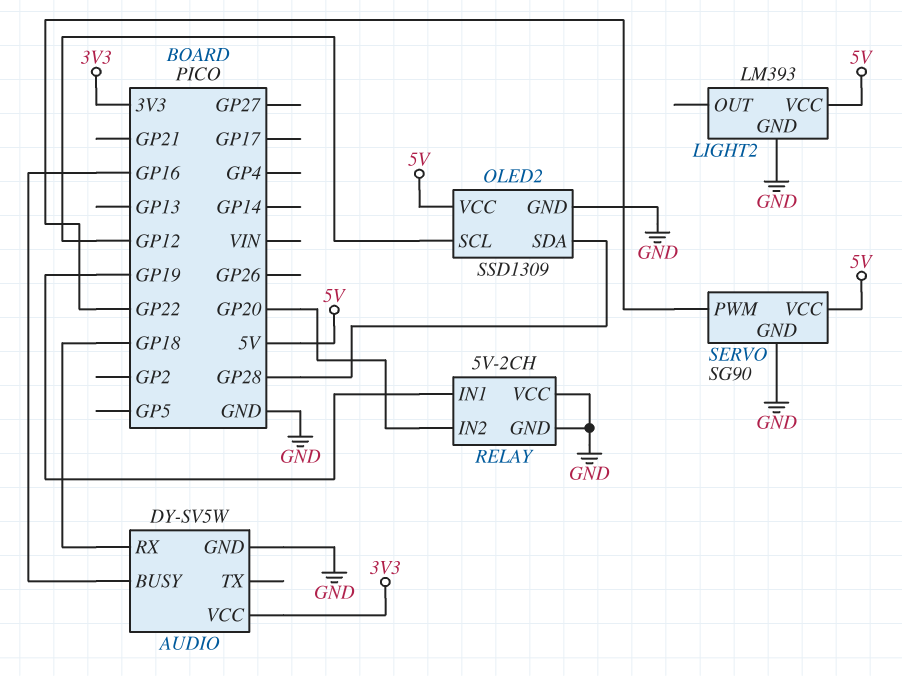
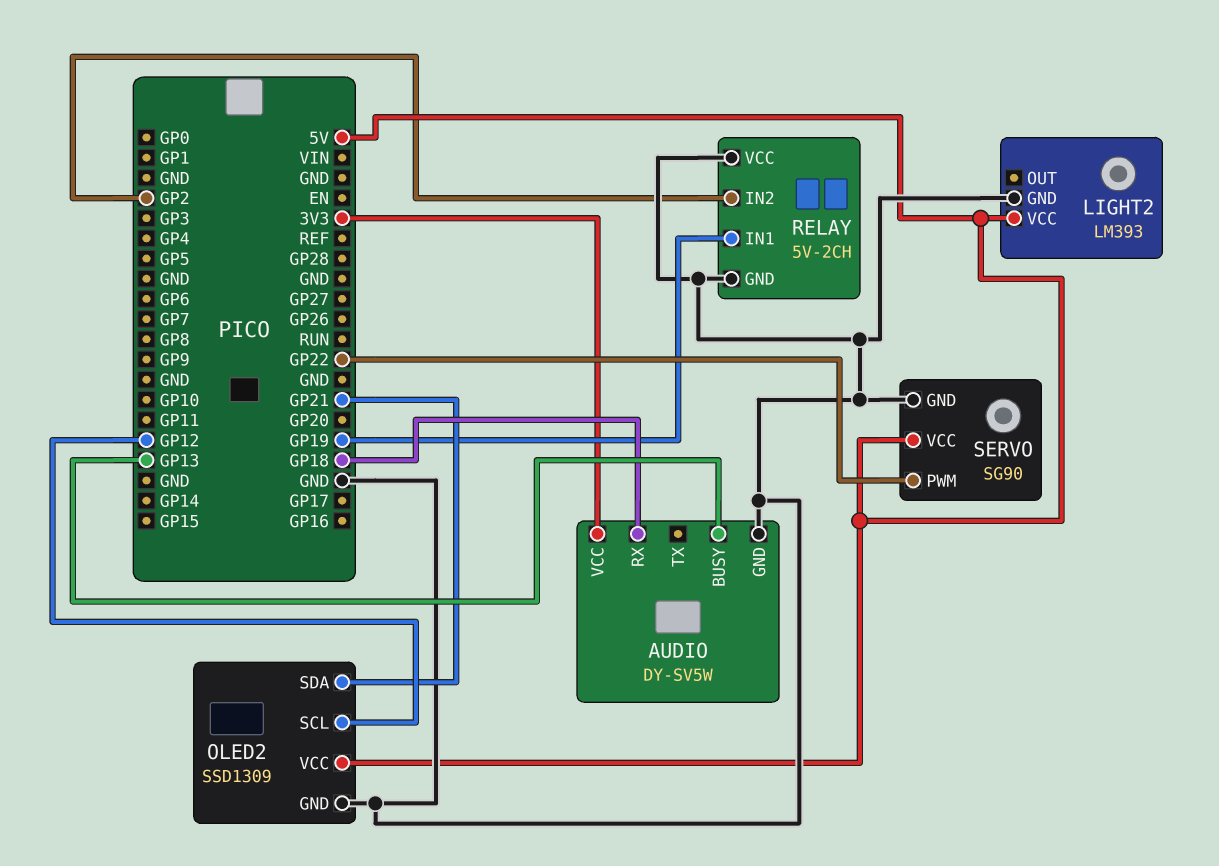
AUDIO pin BUSY: GP16 -> GP13
OLED2 pin SDA: GP28 -> GP21
RELAY pin IN2: GP20 -> GP2

